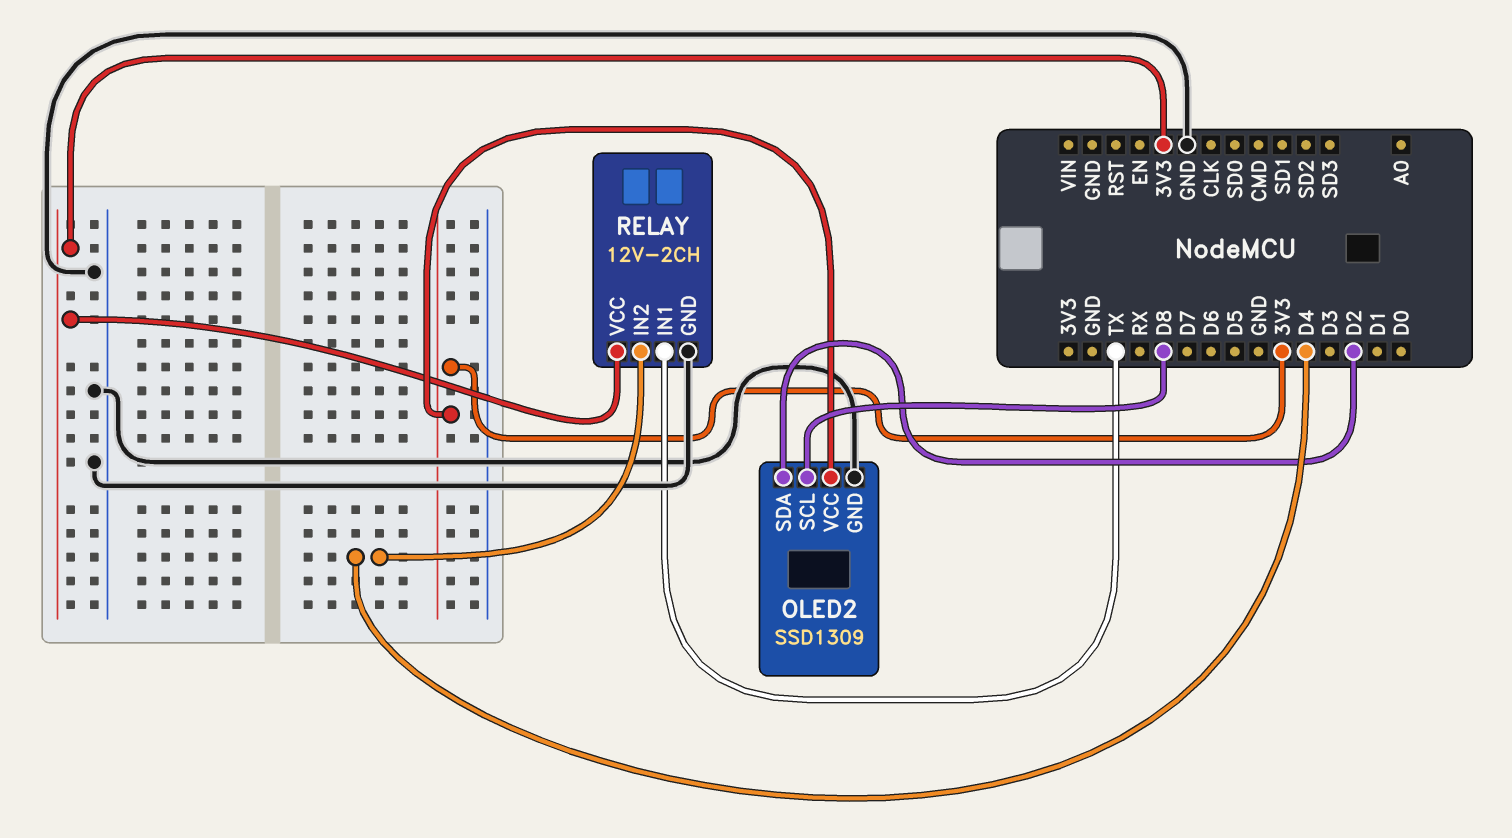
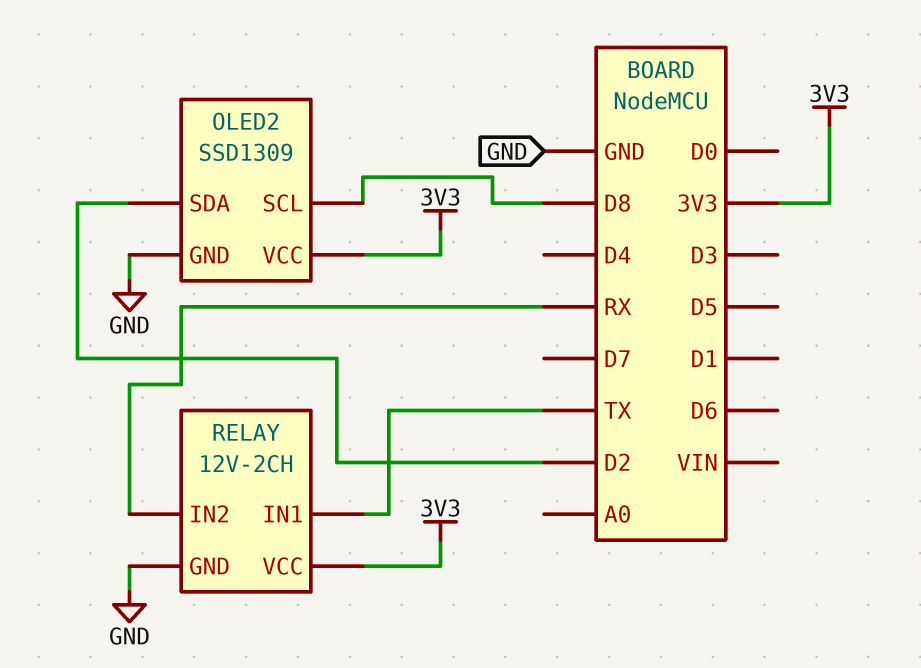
RELAY pin IN2: D4 -> RX

